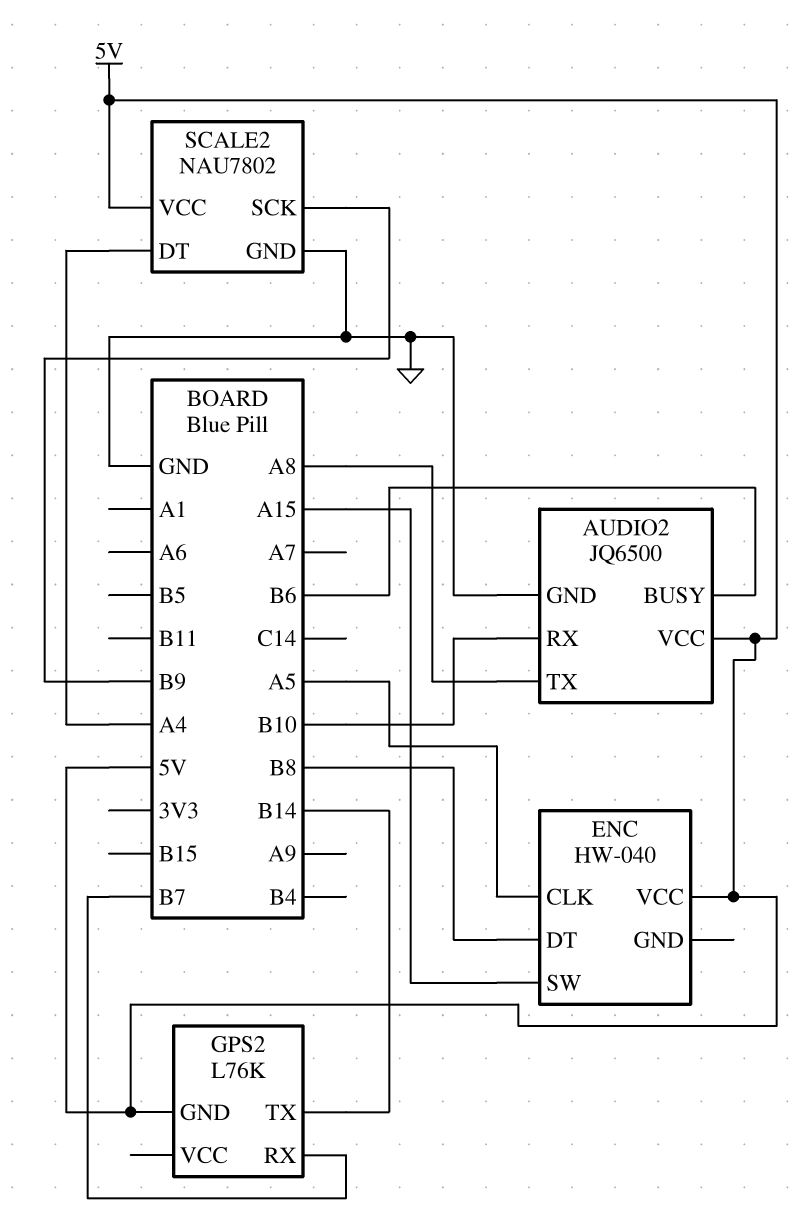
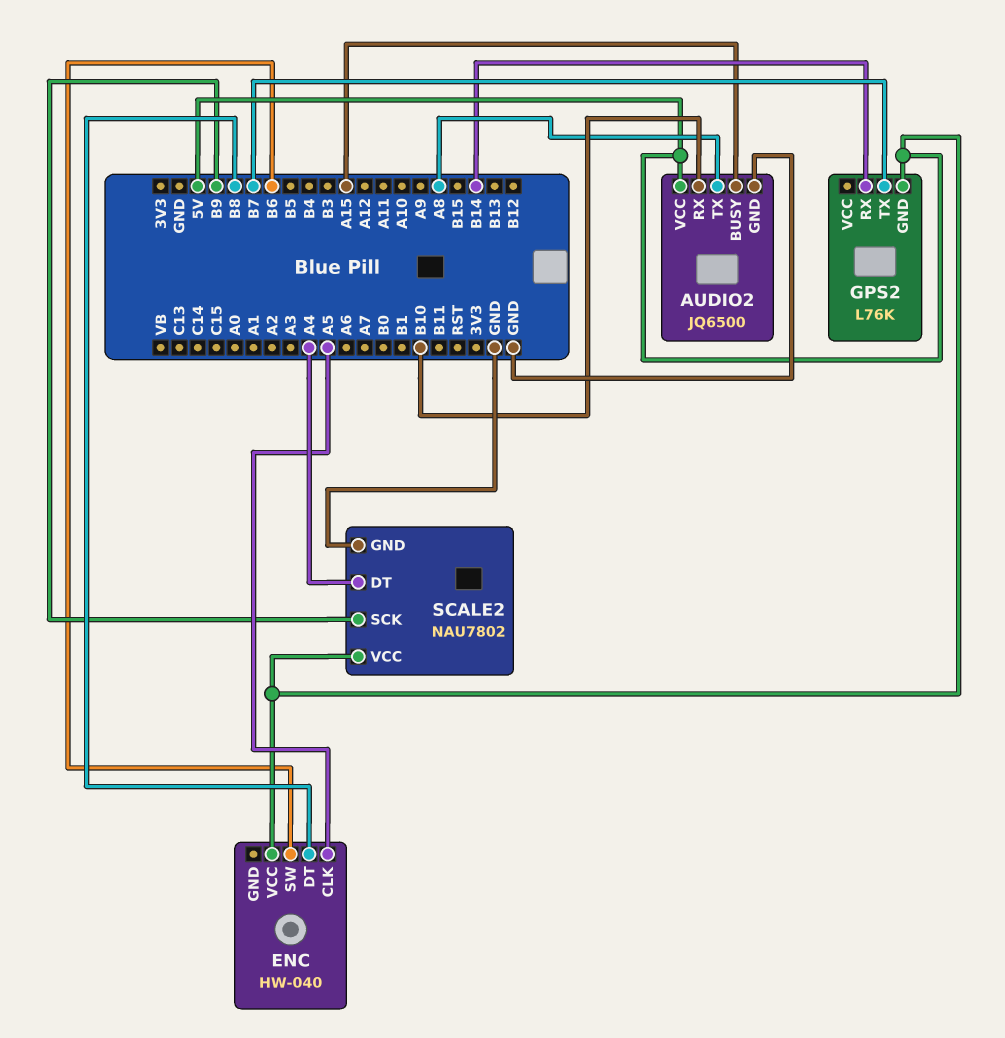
AUDIO2 pin BUSY: B6 -> A15
ENC pin SW: A15 -> B6
GPS2 pin RX: B7 -> B14
GPS2 pin TX: B14 -> B7

